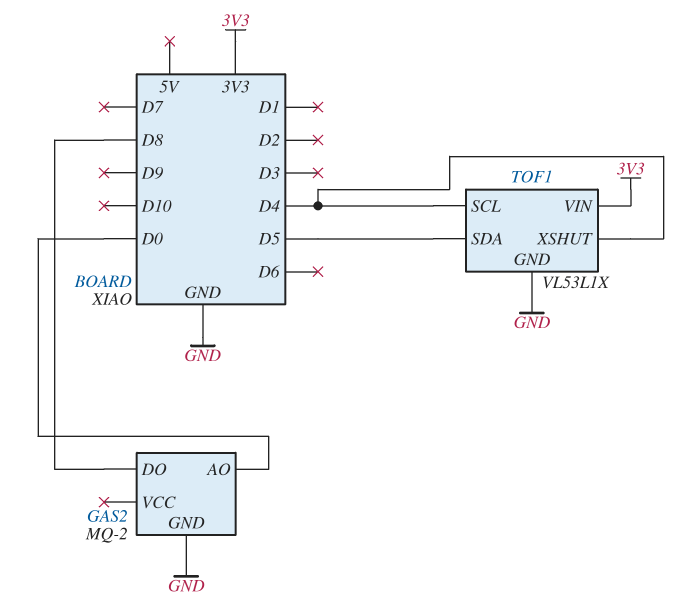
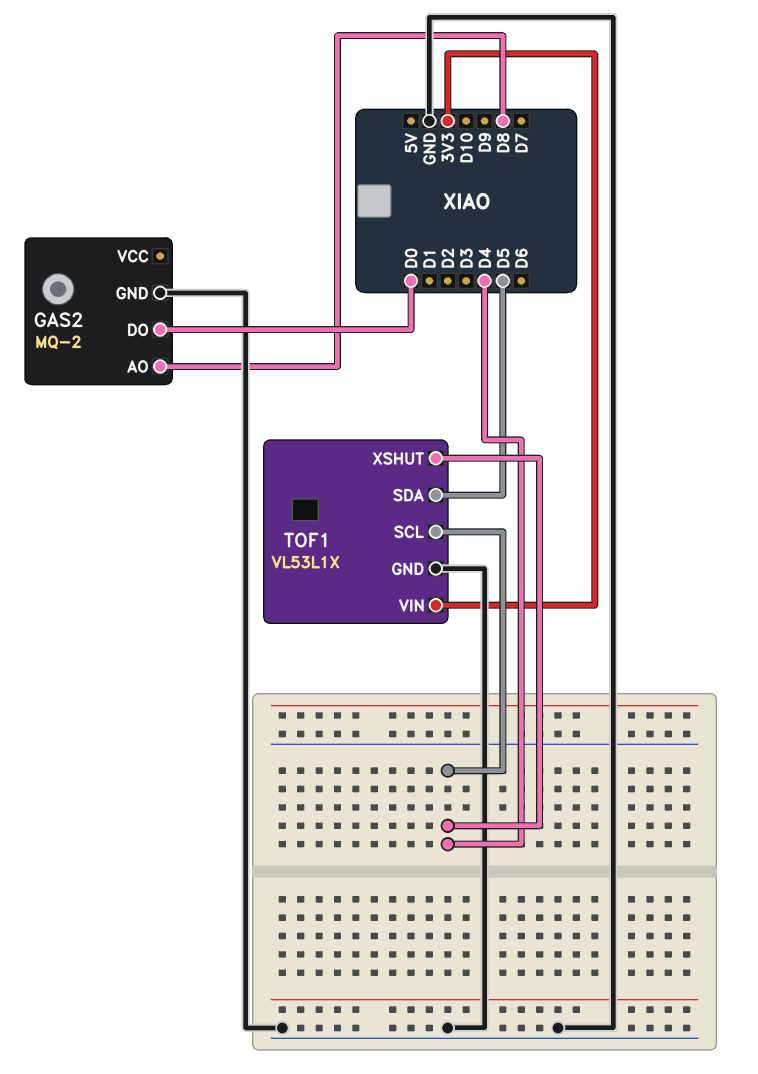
GAS2 pin AO: D0 -> D8
GAS2 pin DO: D8 -> D0

